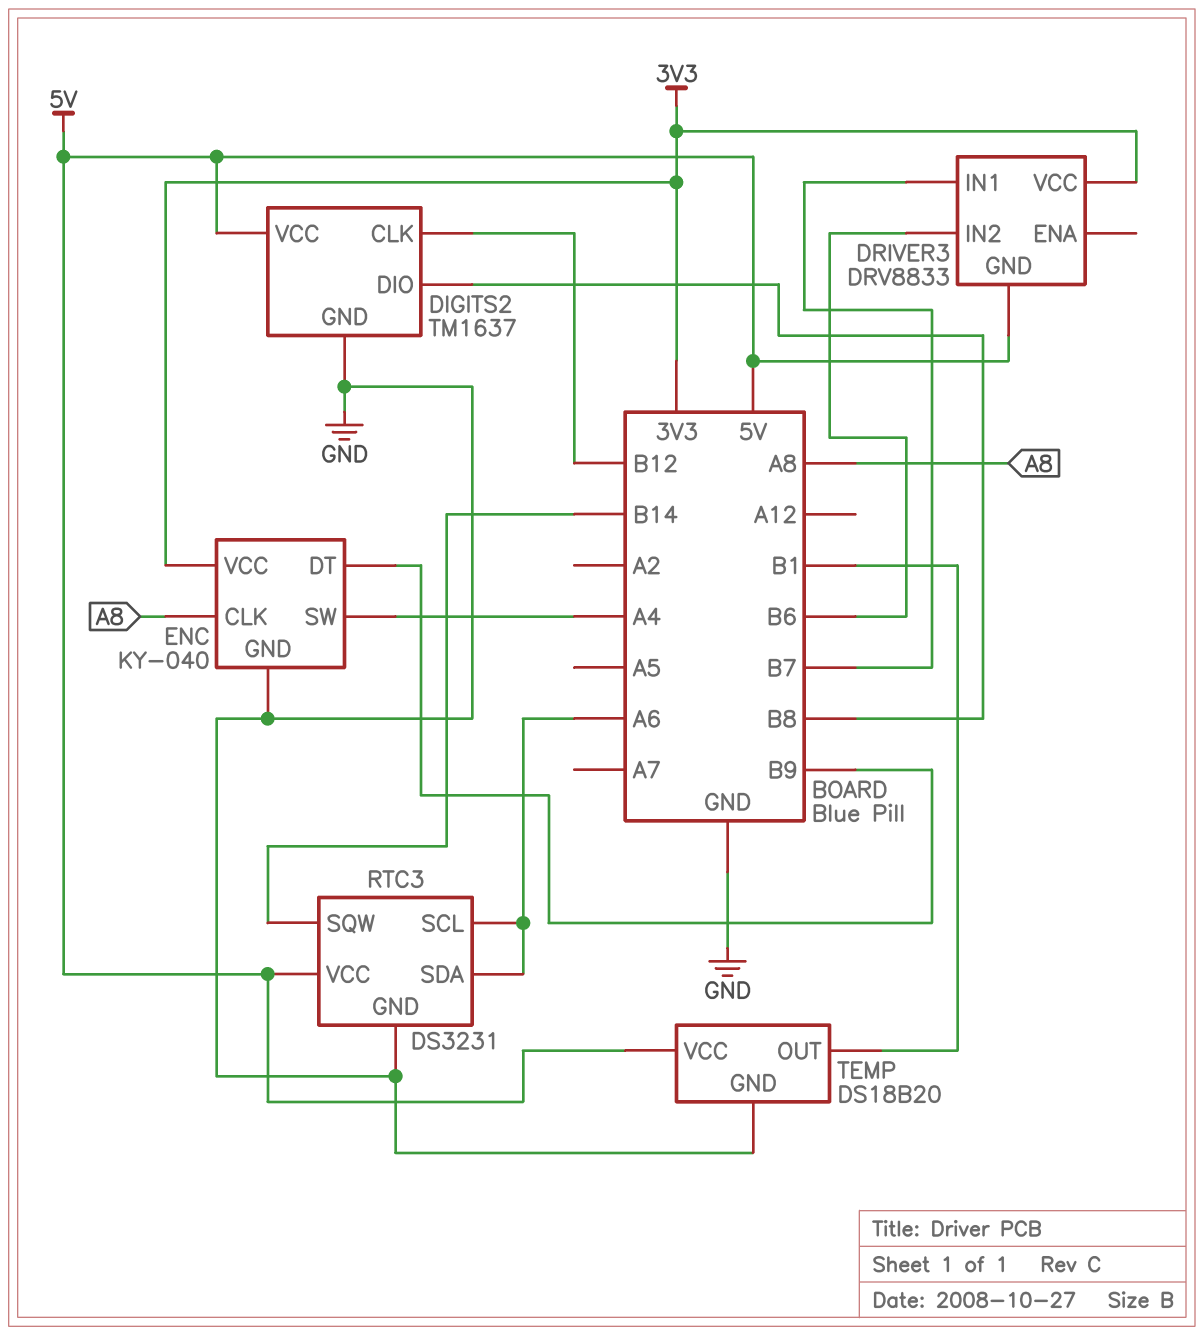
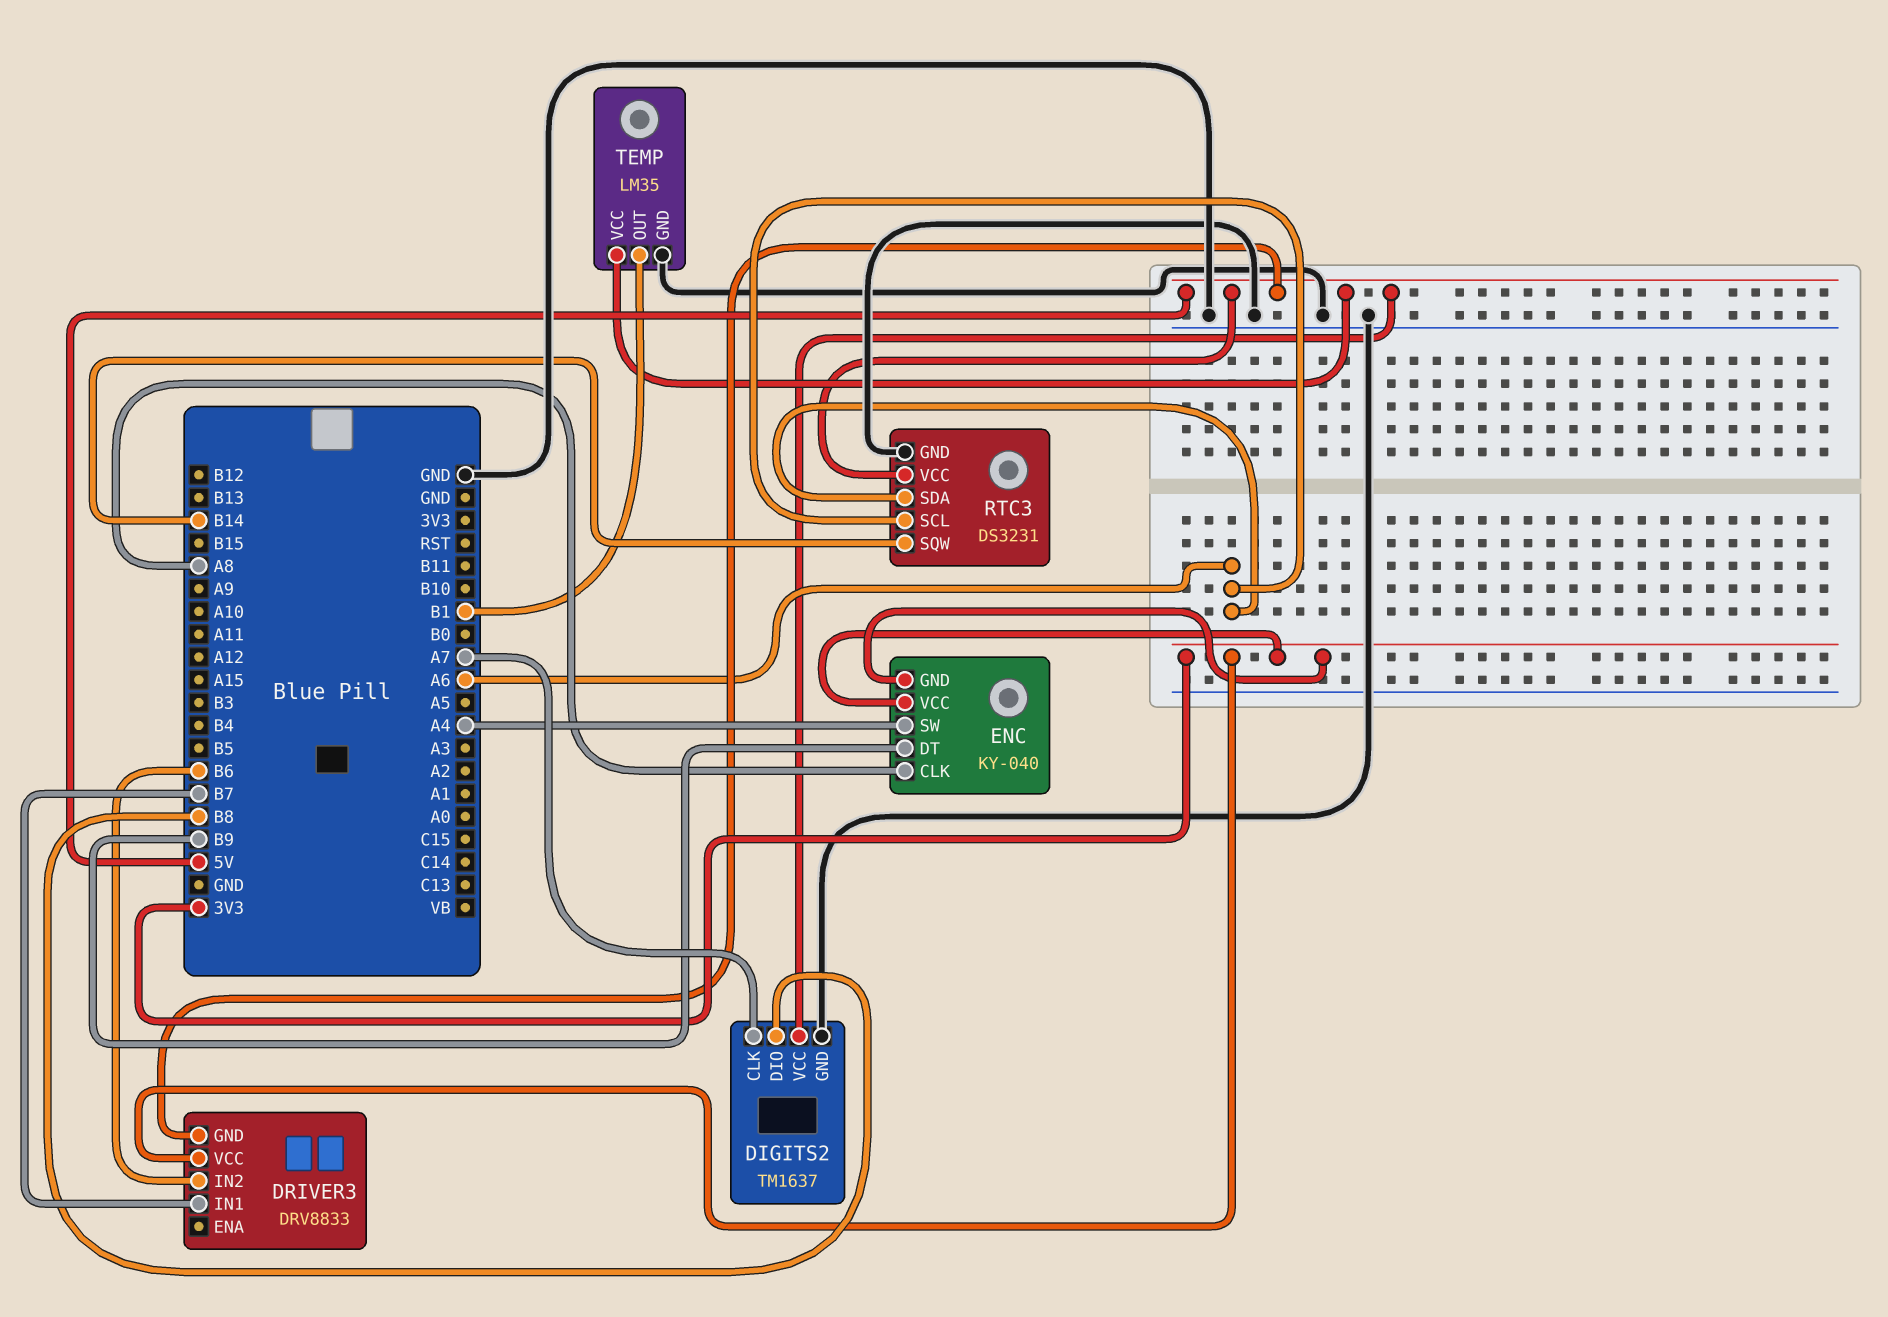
DIGITS2 pin CLK: B12 -> A7
ENC pin GND: GND -> 3V3
TEMP: DS18B20 -> LM35

